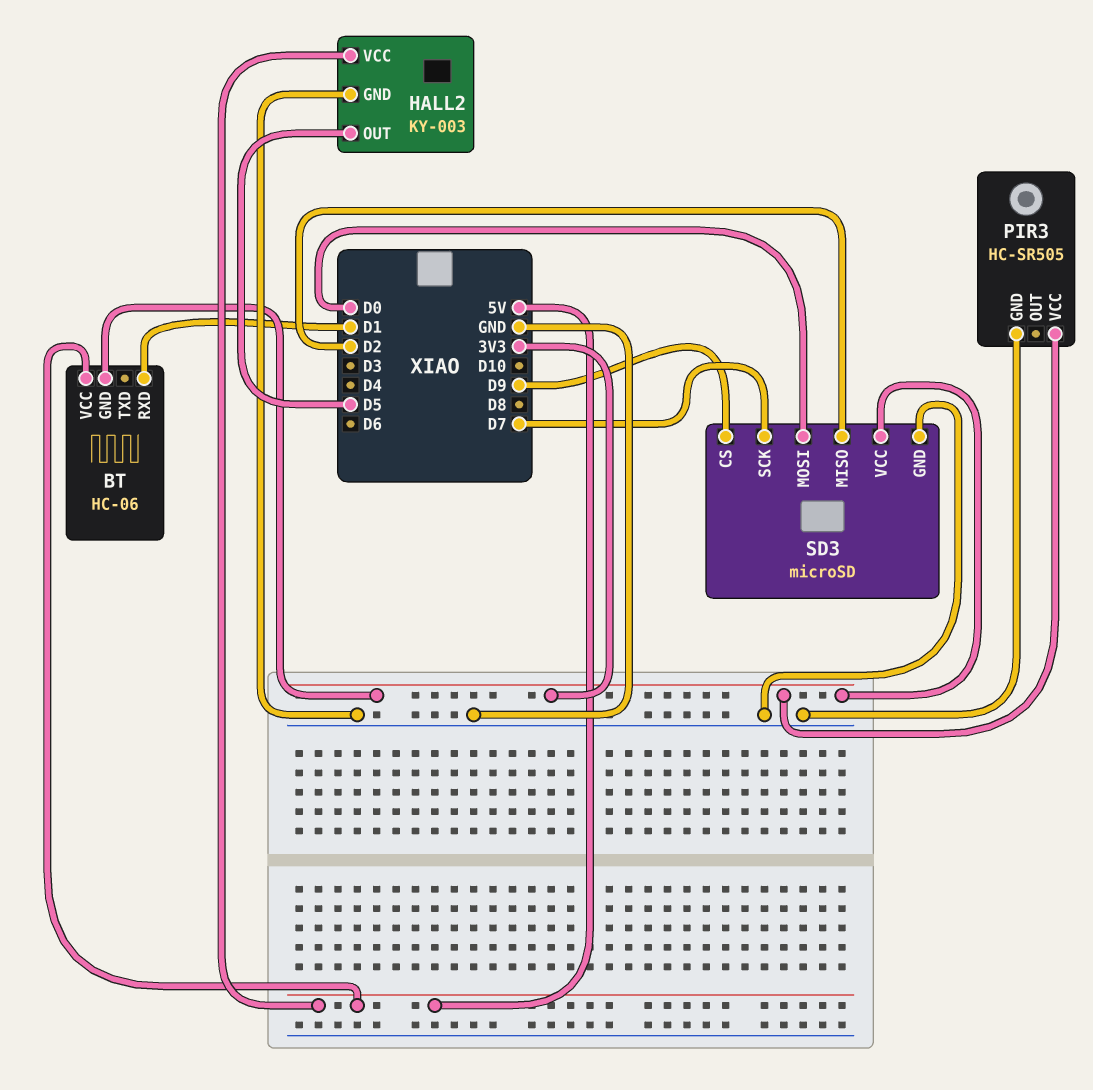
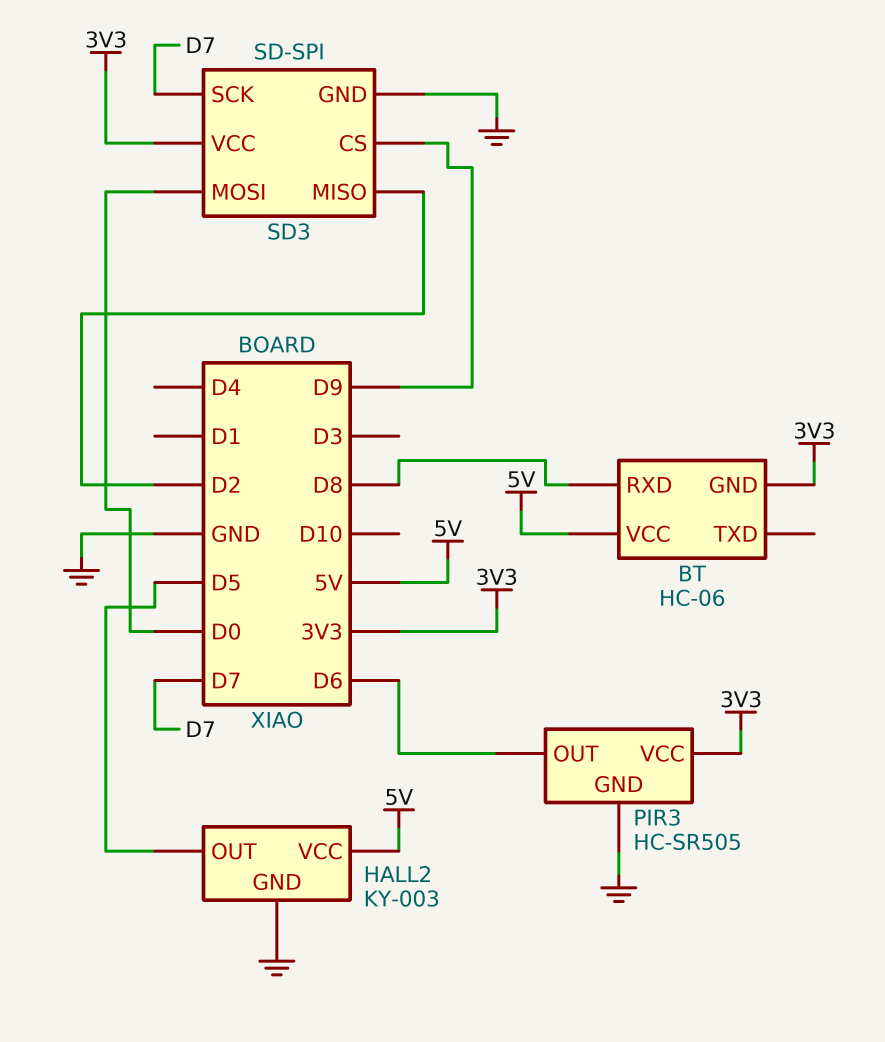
BT pin RXD: D1 -> D8
PIR3 pin OUT: none -> D6
SD3: microSD -> SD-SPI

